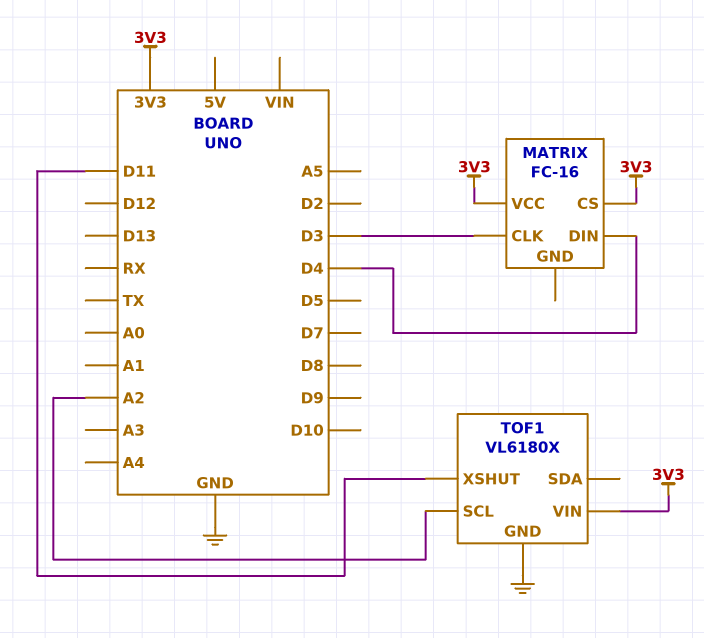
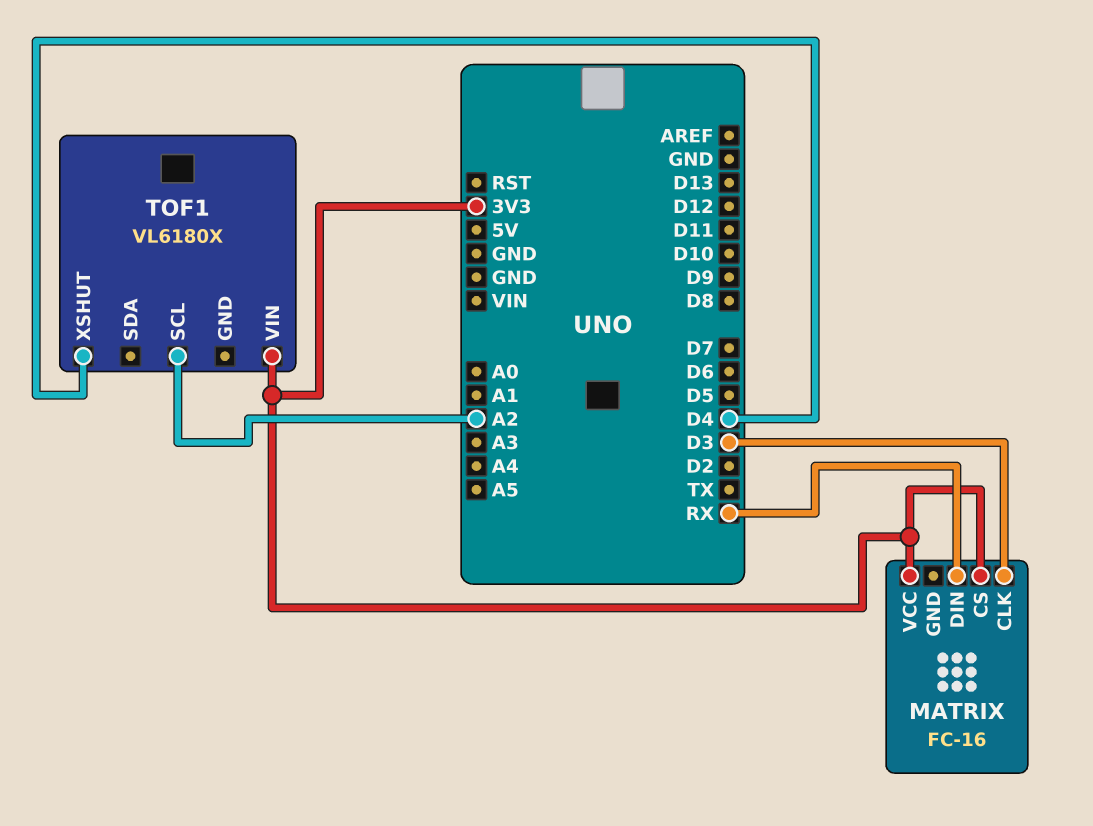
MATRIX pin DIN: D4 -> RX
TOF1 pin GND: GND -> none
TOF1 pin XSHUT: D11 -> D4

